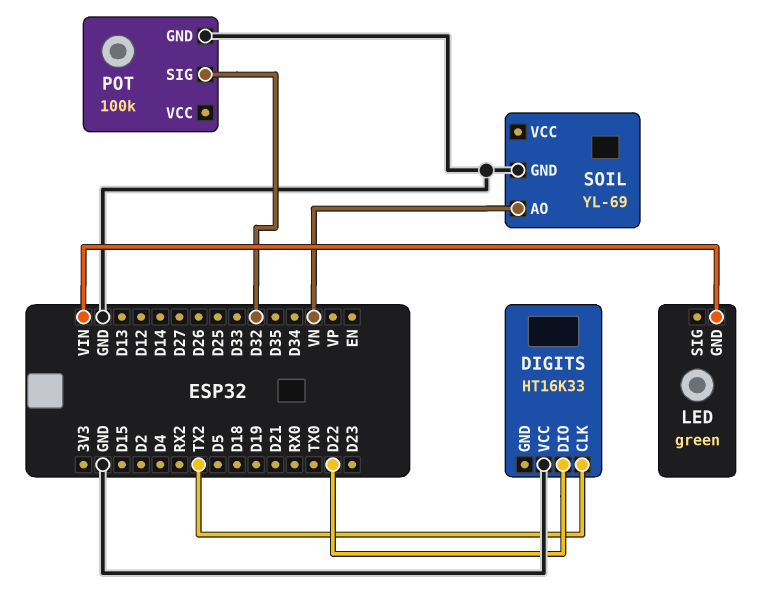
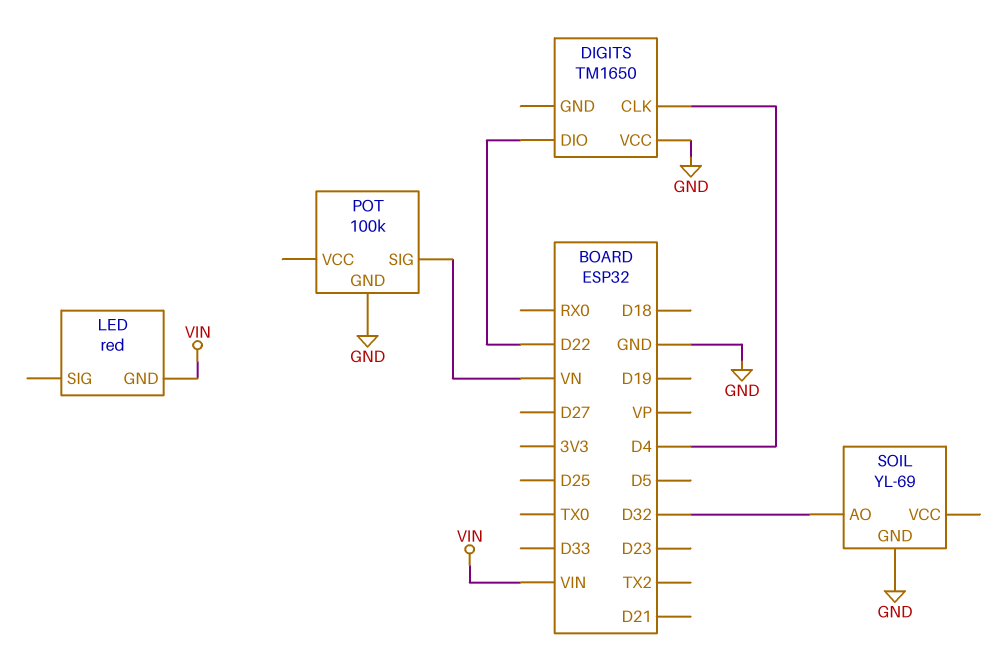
DIGITS: HT16K33 -> TM1650
DIGITS pin CLK: TX2 -> D4
LED: green -> red
POT pin SIG: D32 -> VN
SOIL pin AO: VN -> D32

